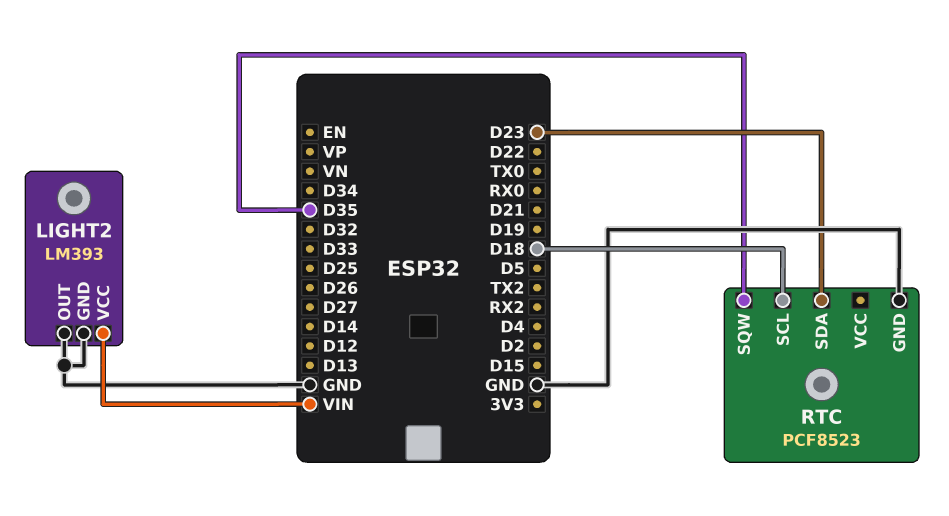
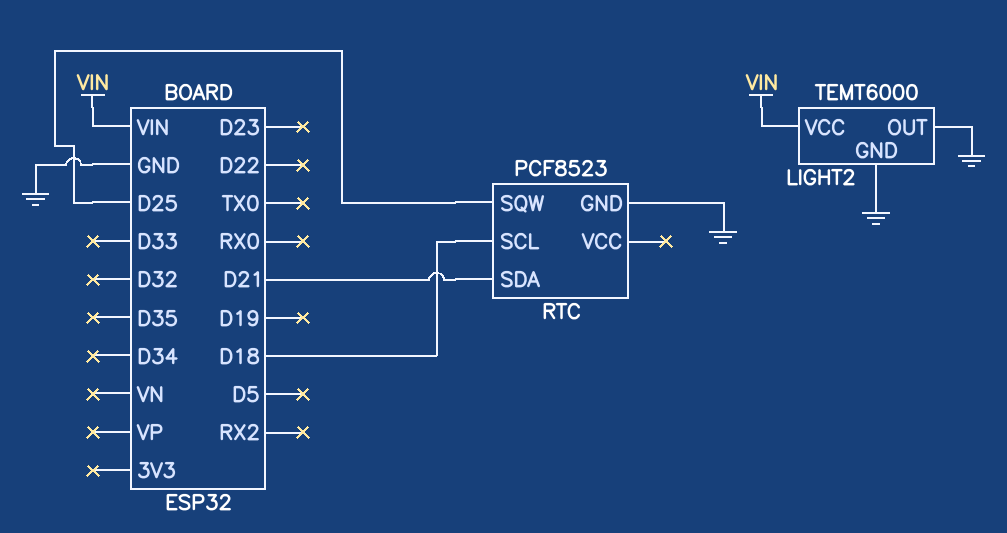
LIGHT2: LM393 -> TEMT6000
RTC pin SDA: D23 -> D21
RTC pin SQW: D35 -> D25

